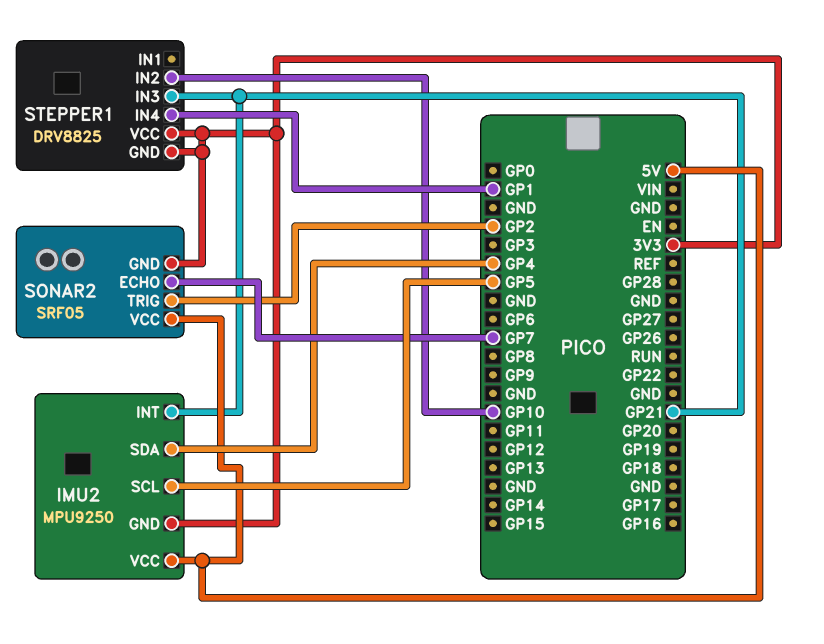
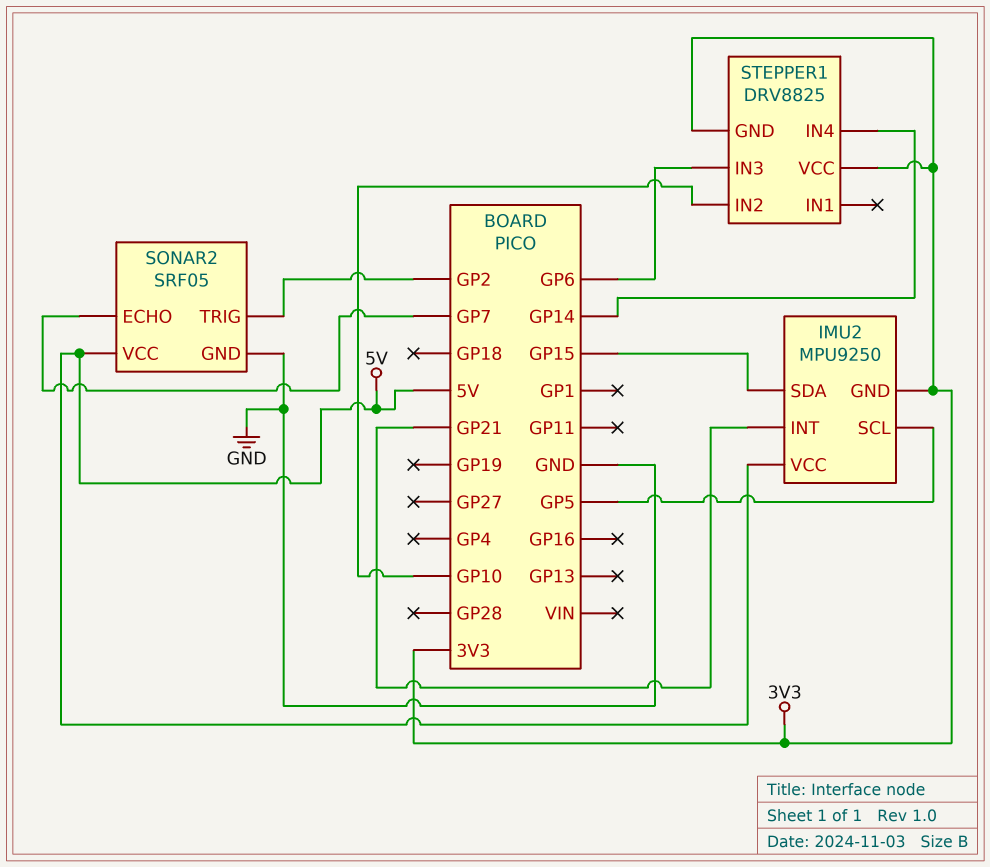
IMU2 pin SDA: GP4 -> GP15
SONAR2 pin GND: 3V3 -> GND
STEPPER1 pin IN3: GP21 -> GP6
STEPPER1 pin IN4: GP1 -> GP14

